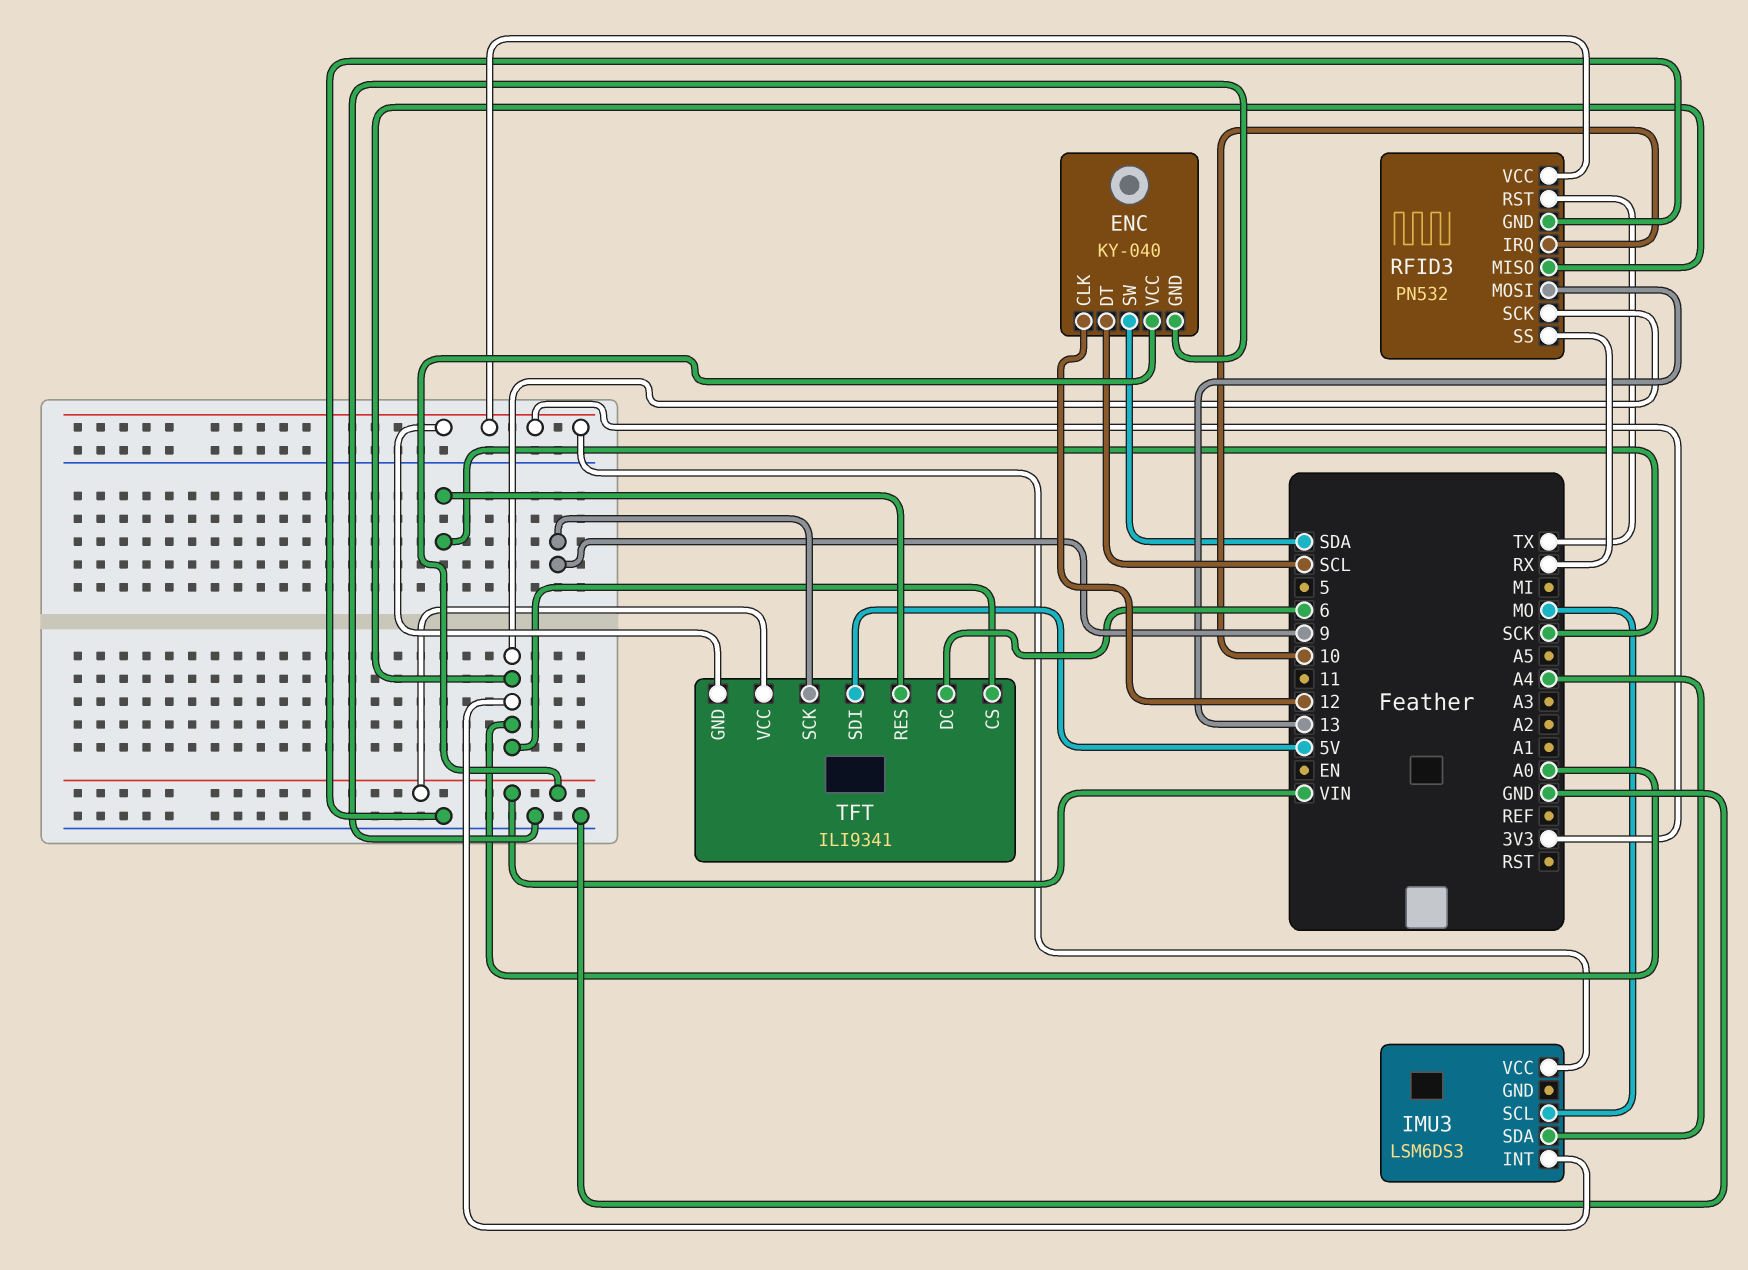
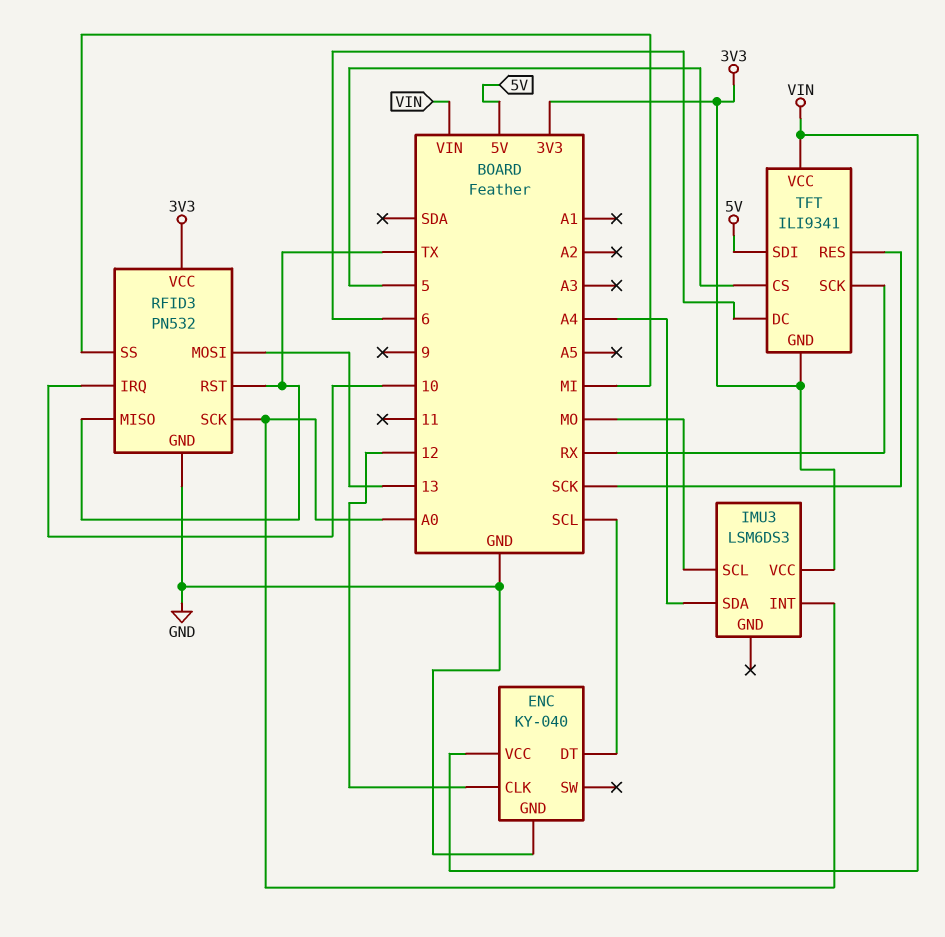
ENC pin SW: SDA -> none
RFID3 pin MISO: A0 -> TX
RFID3 pin SS: RX -> MI
TFT pin CS: A0 -> 5
TFT pin SCK: 9 -> RX

